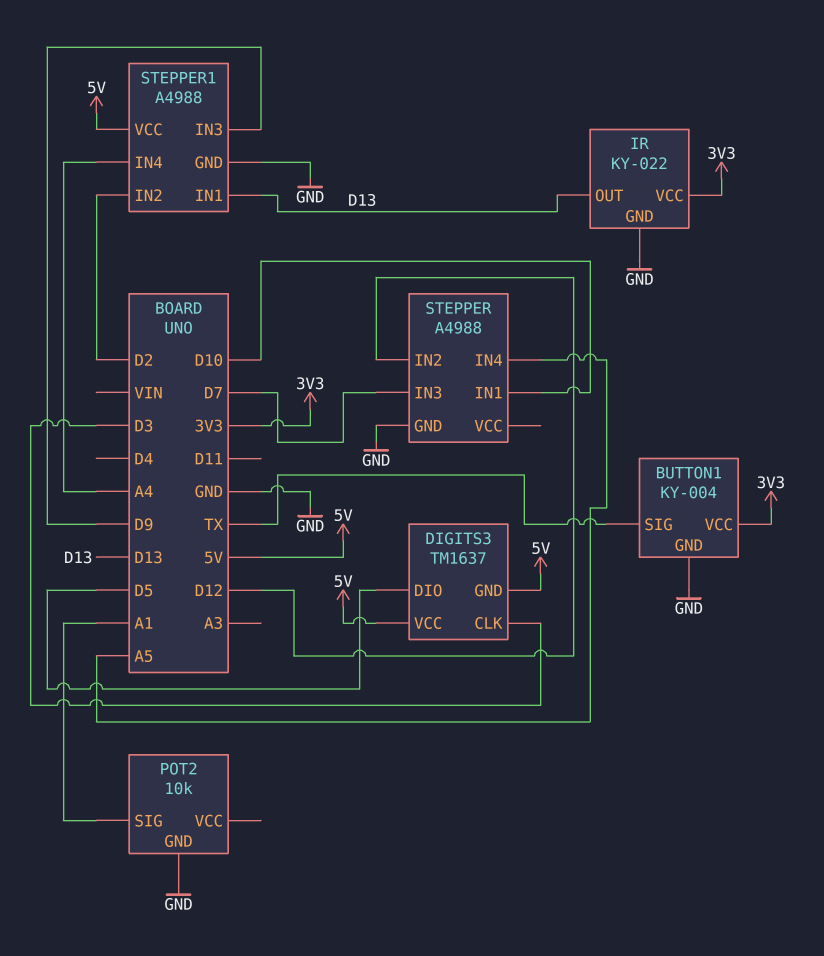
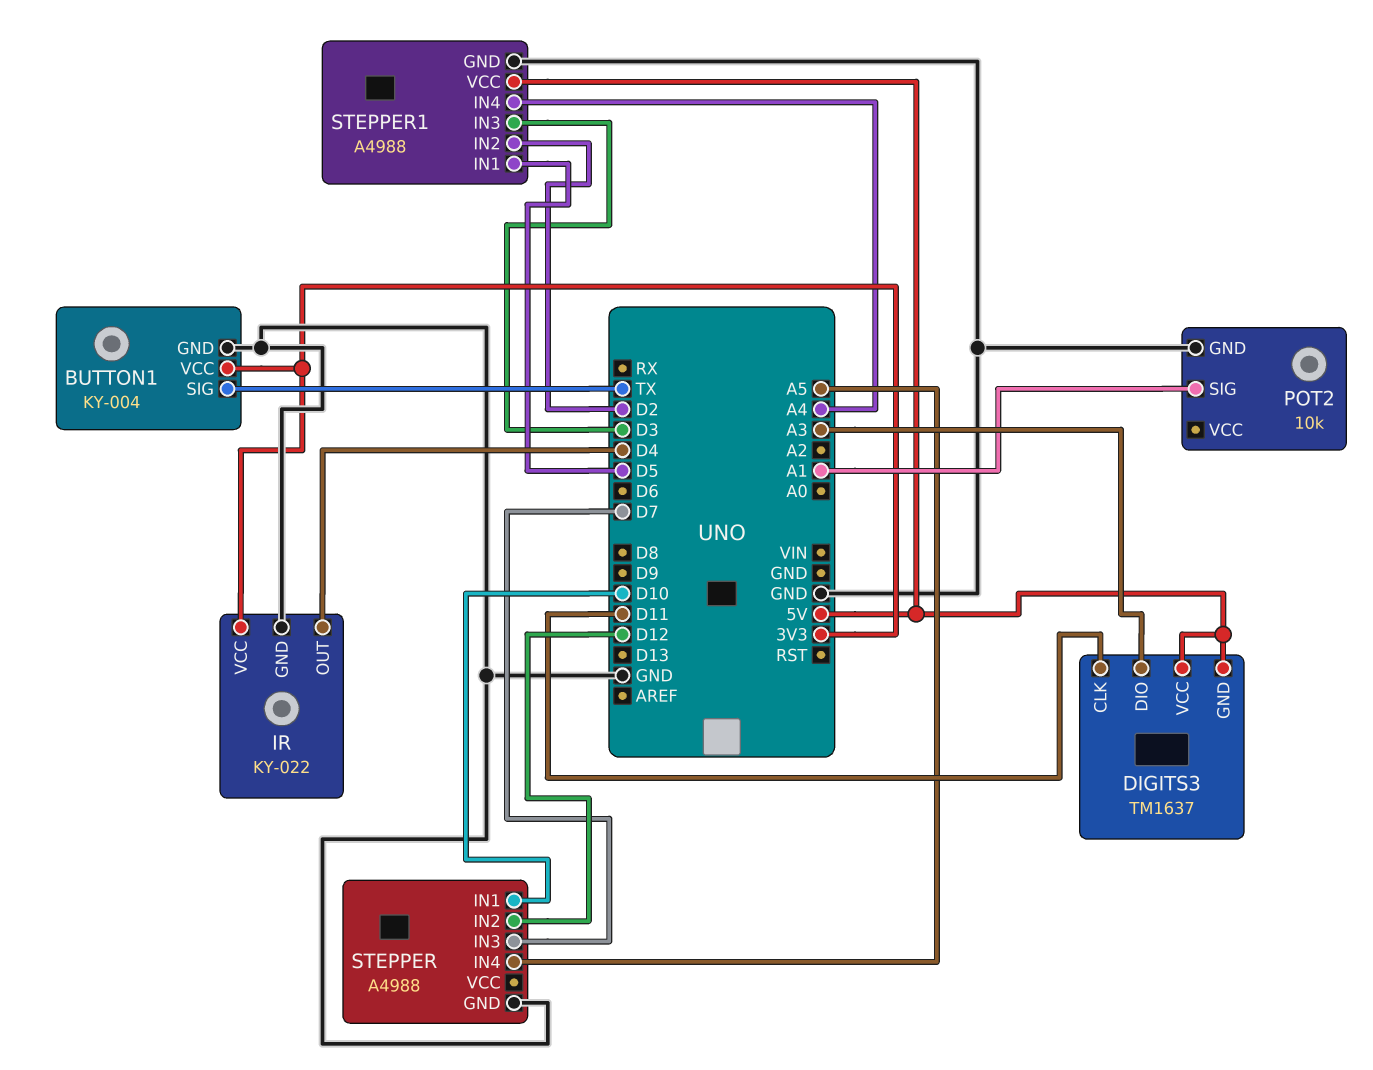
DIGITS3 pin CLK: D3 -> D11
DIGITS3 pin DIO: D5 -> A3
IR pin OUT: D13 -> D4
STEPPER1 pin IN1: D13 -> D5
STEPPER1 pin IN3: D9 -> D3

